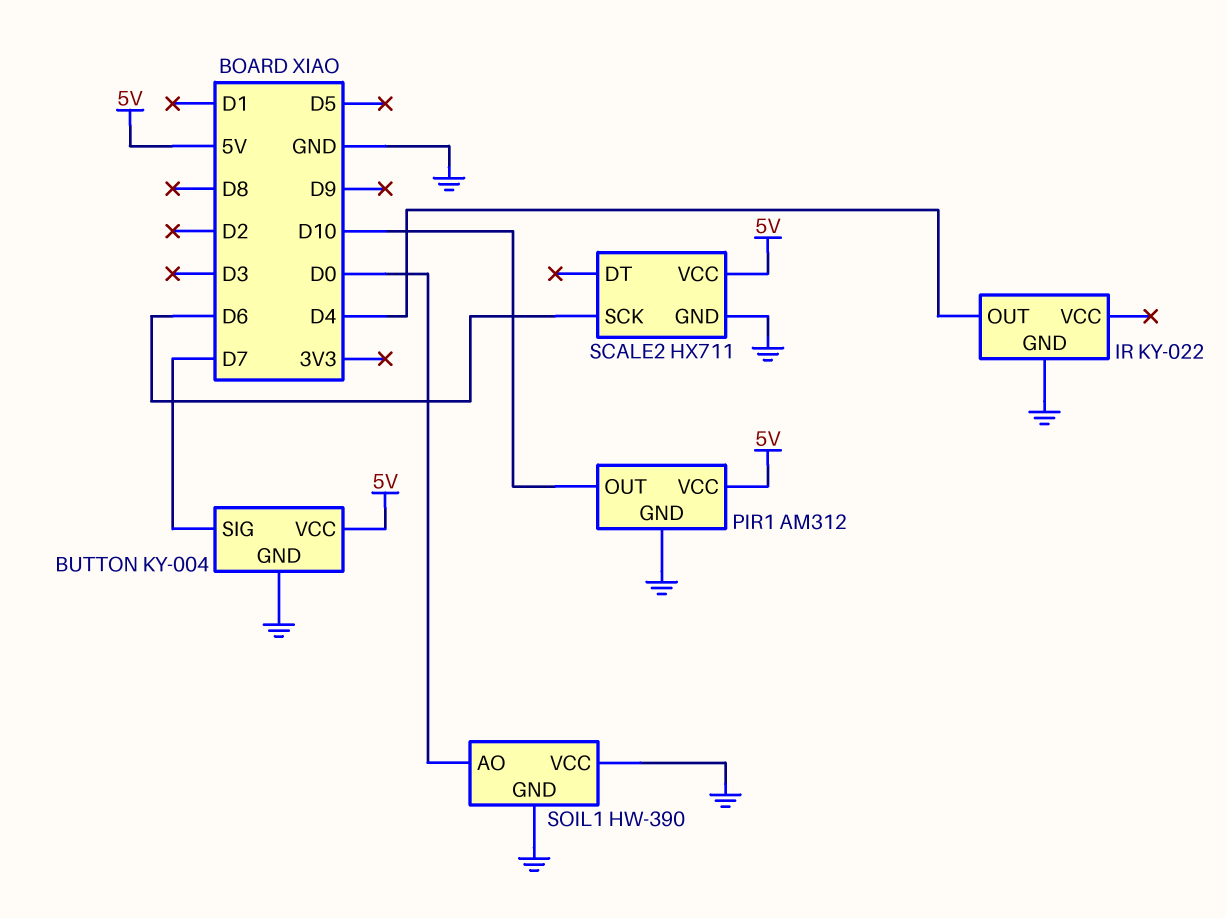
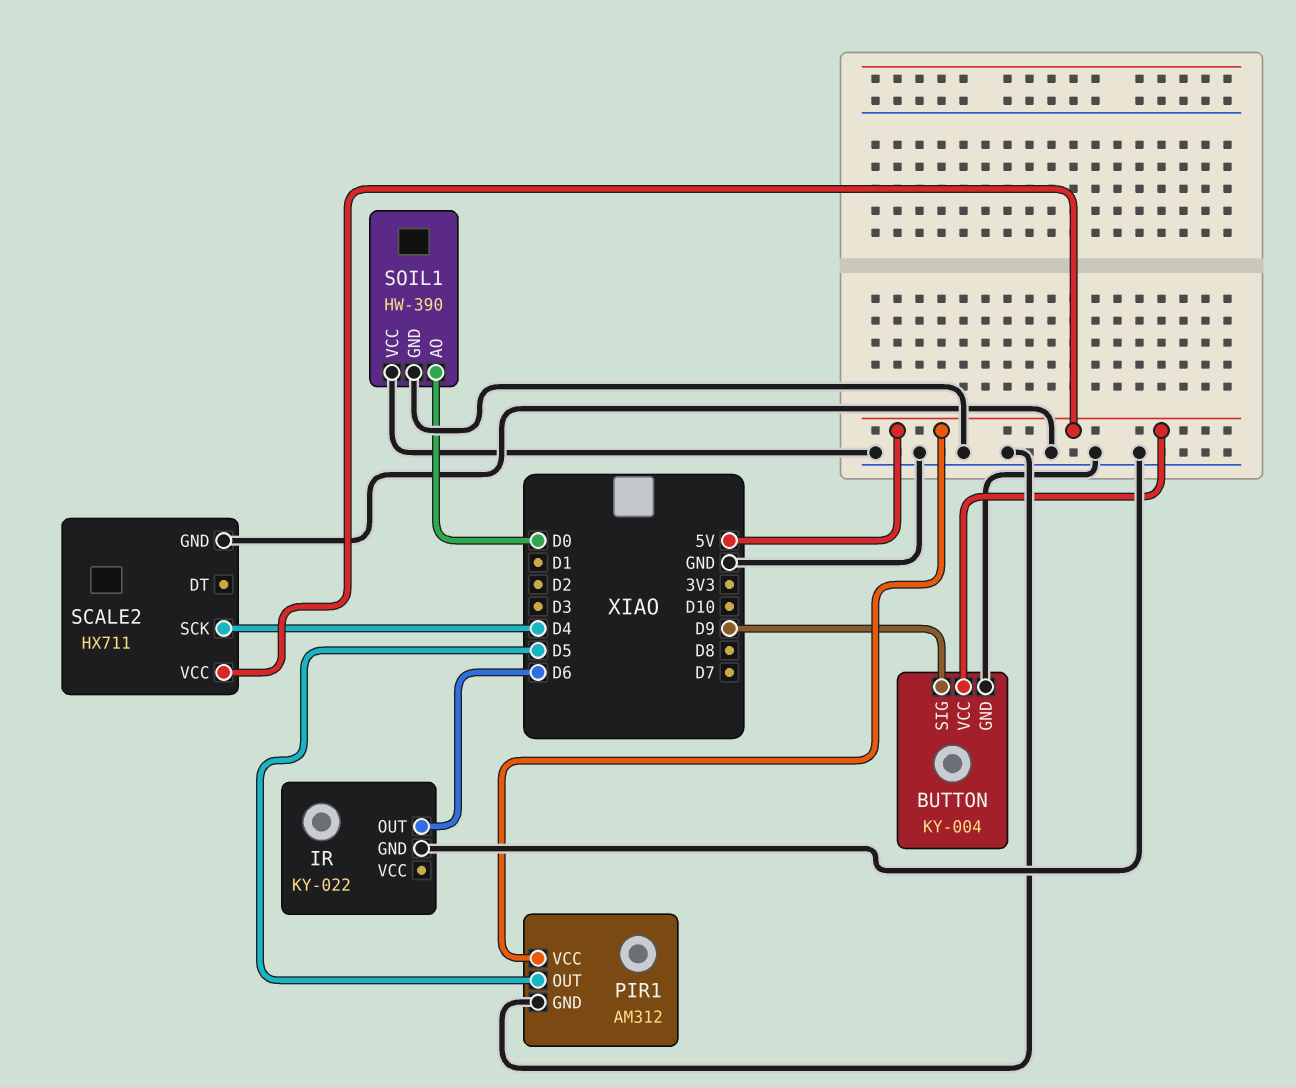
BUTTON pin SIG: D7 -> D9
IR pin OUT: D4 -> D6
PIR1 pin OUT: D10 -> D5
SCALE2 pin SCK: D6 -> D4

